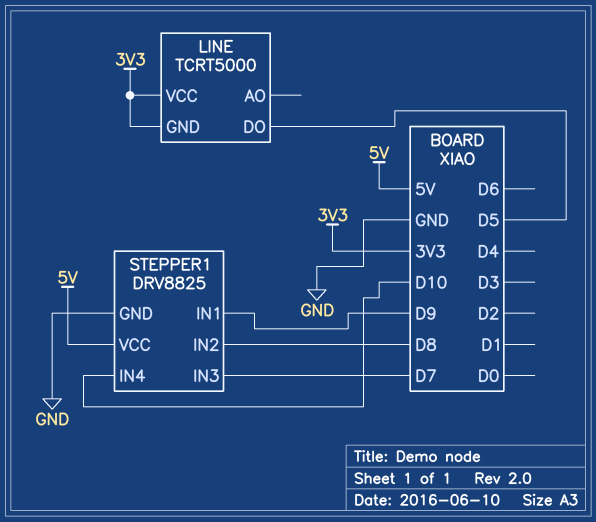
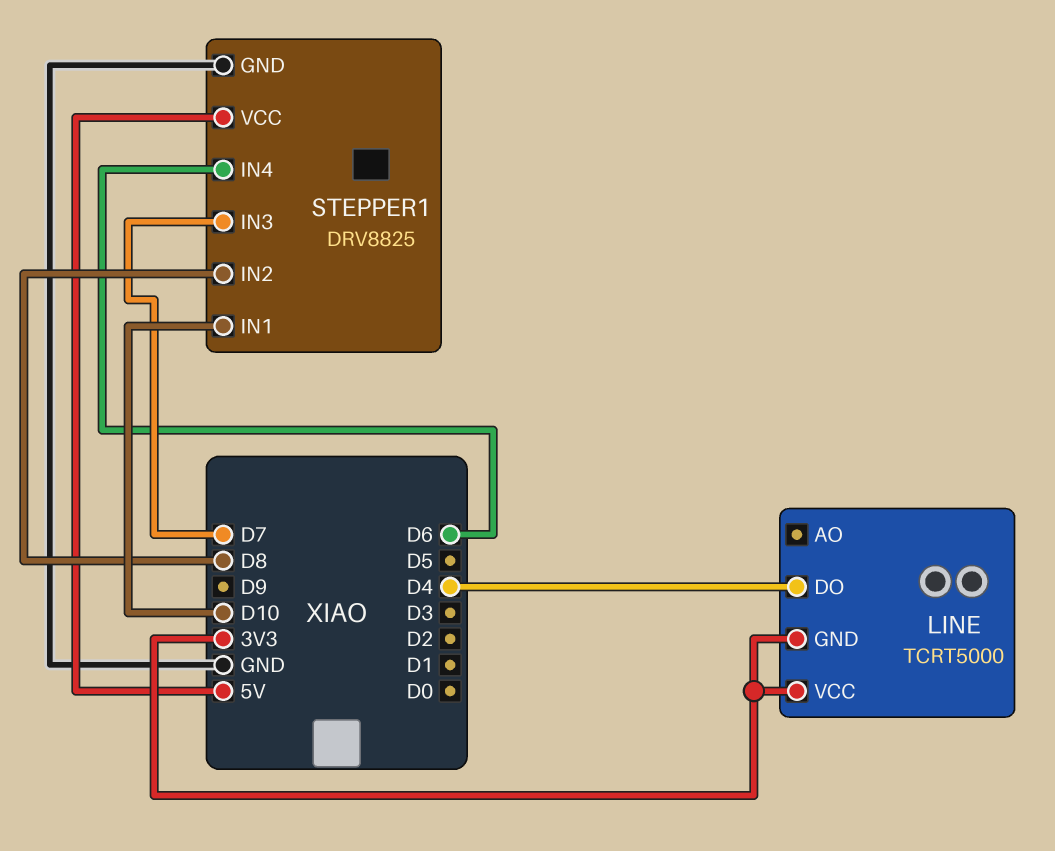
LINE pin DO: D5 -> D4
STEPPER1 pin IN1: D9 -> D10
STEPPER1 pin IN4: D10 -> D6

